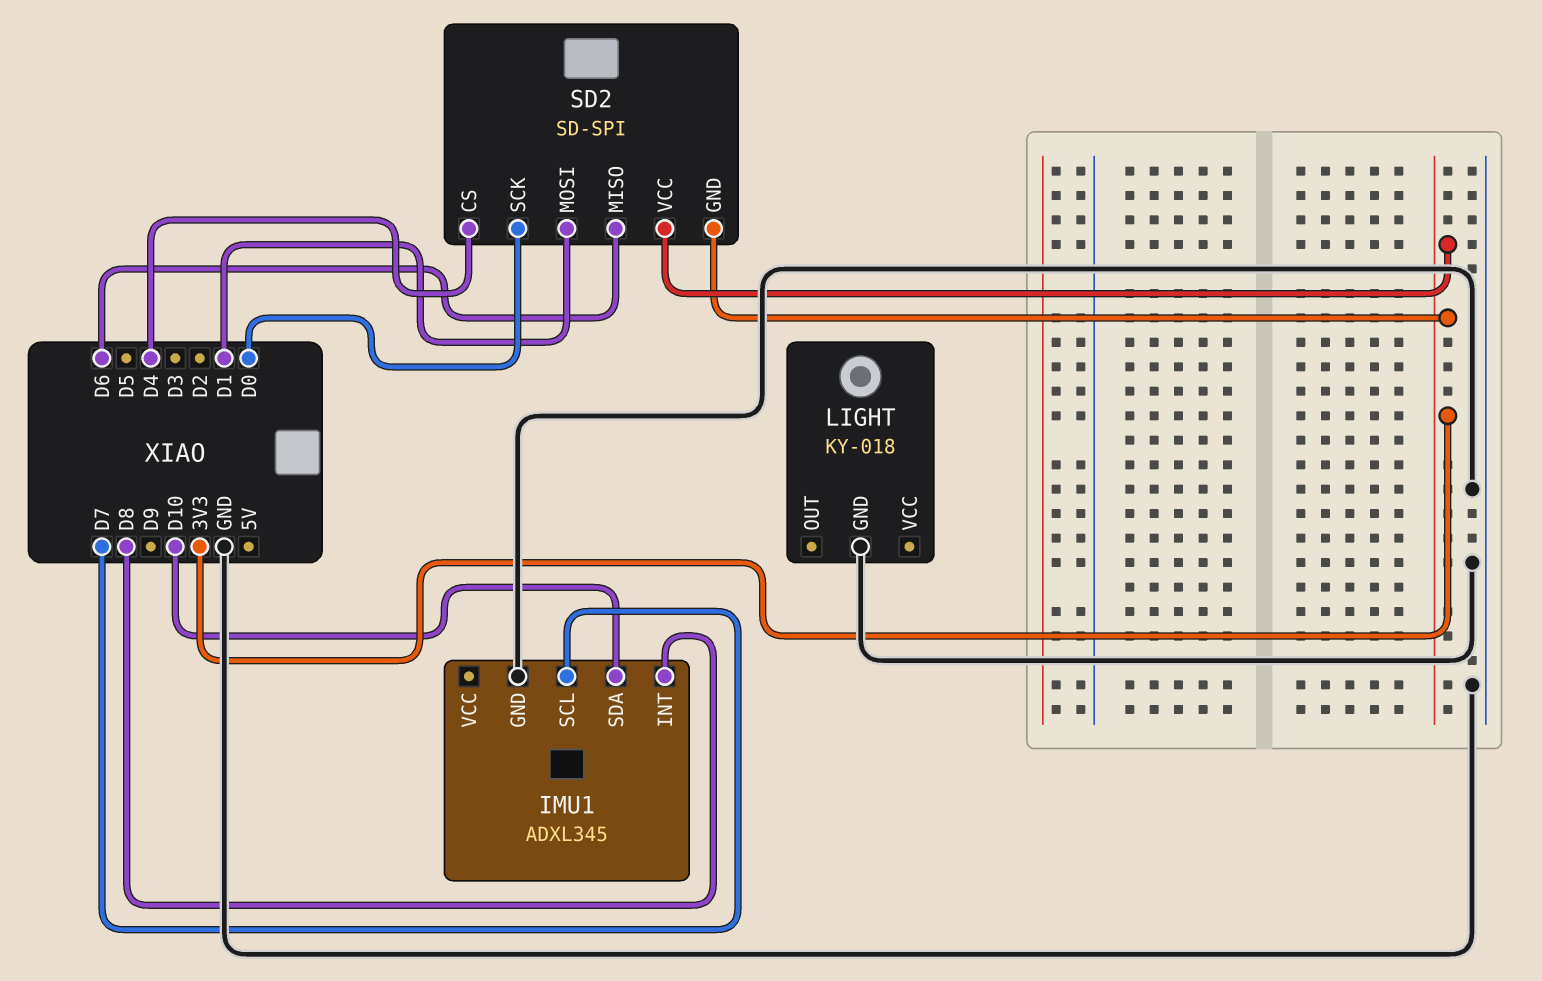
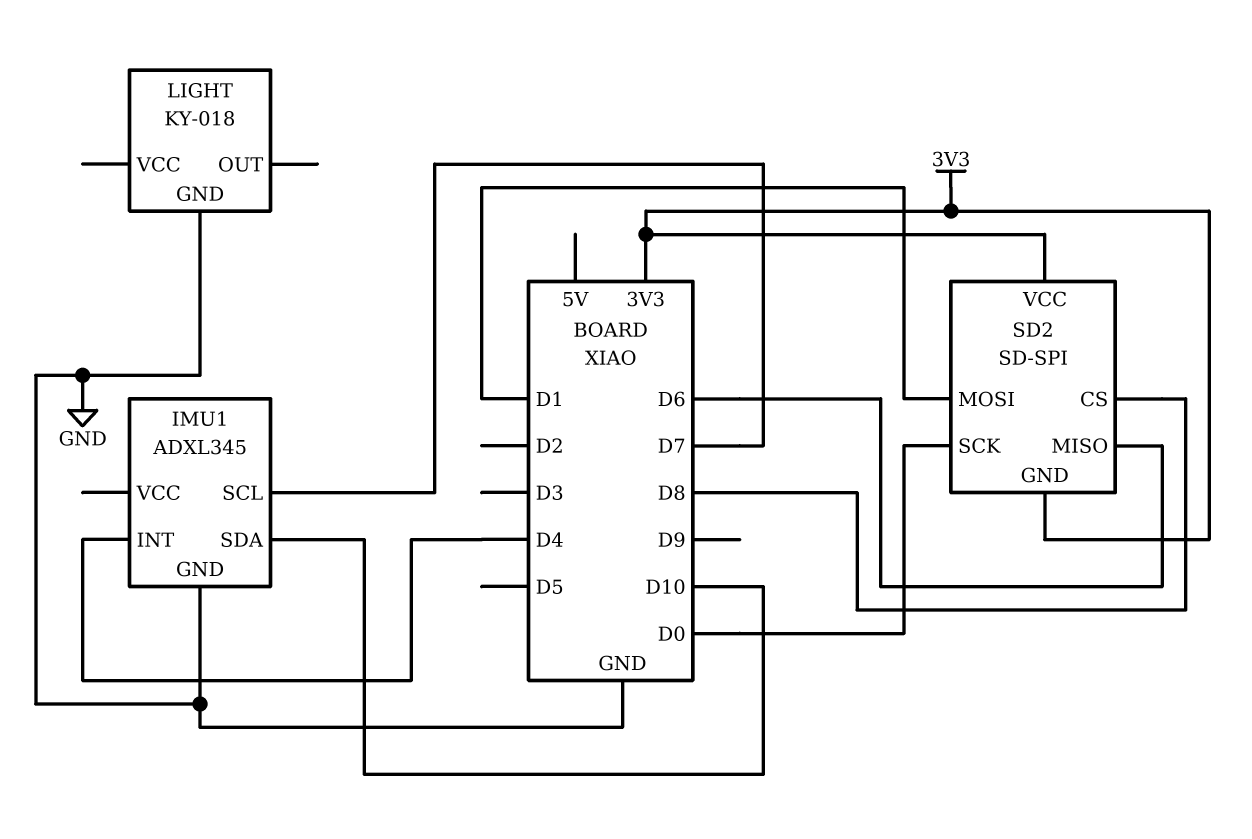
IMU1 pin INT: D8 -> D4
SD2 pin CS: D4 -> D8

